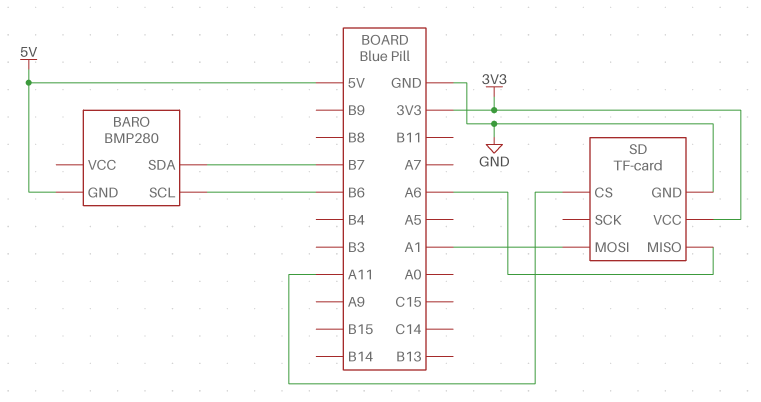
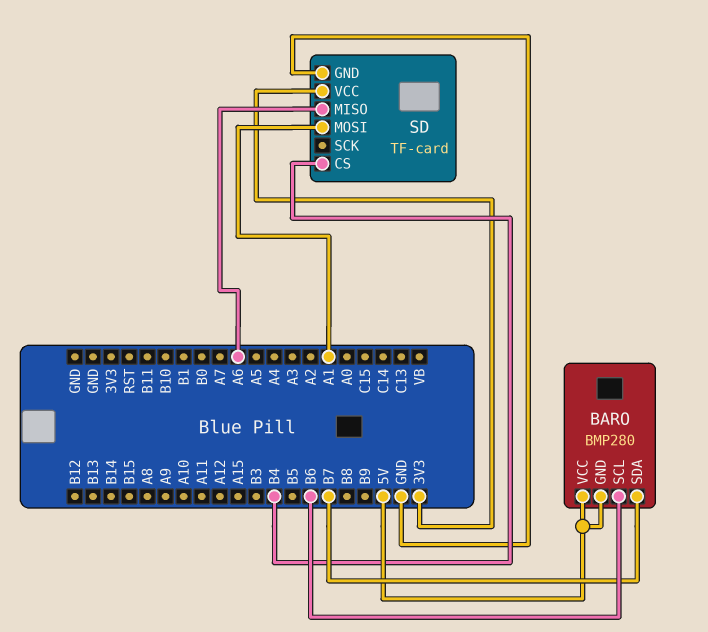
BARO pin VCC: none -> 5V
SD pin CS: A11 -> B4

